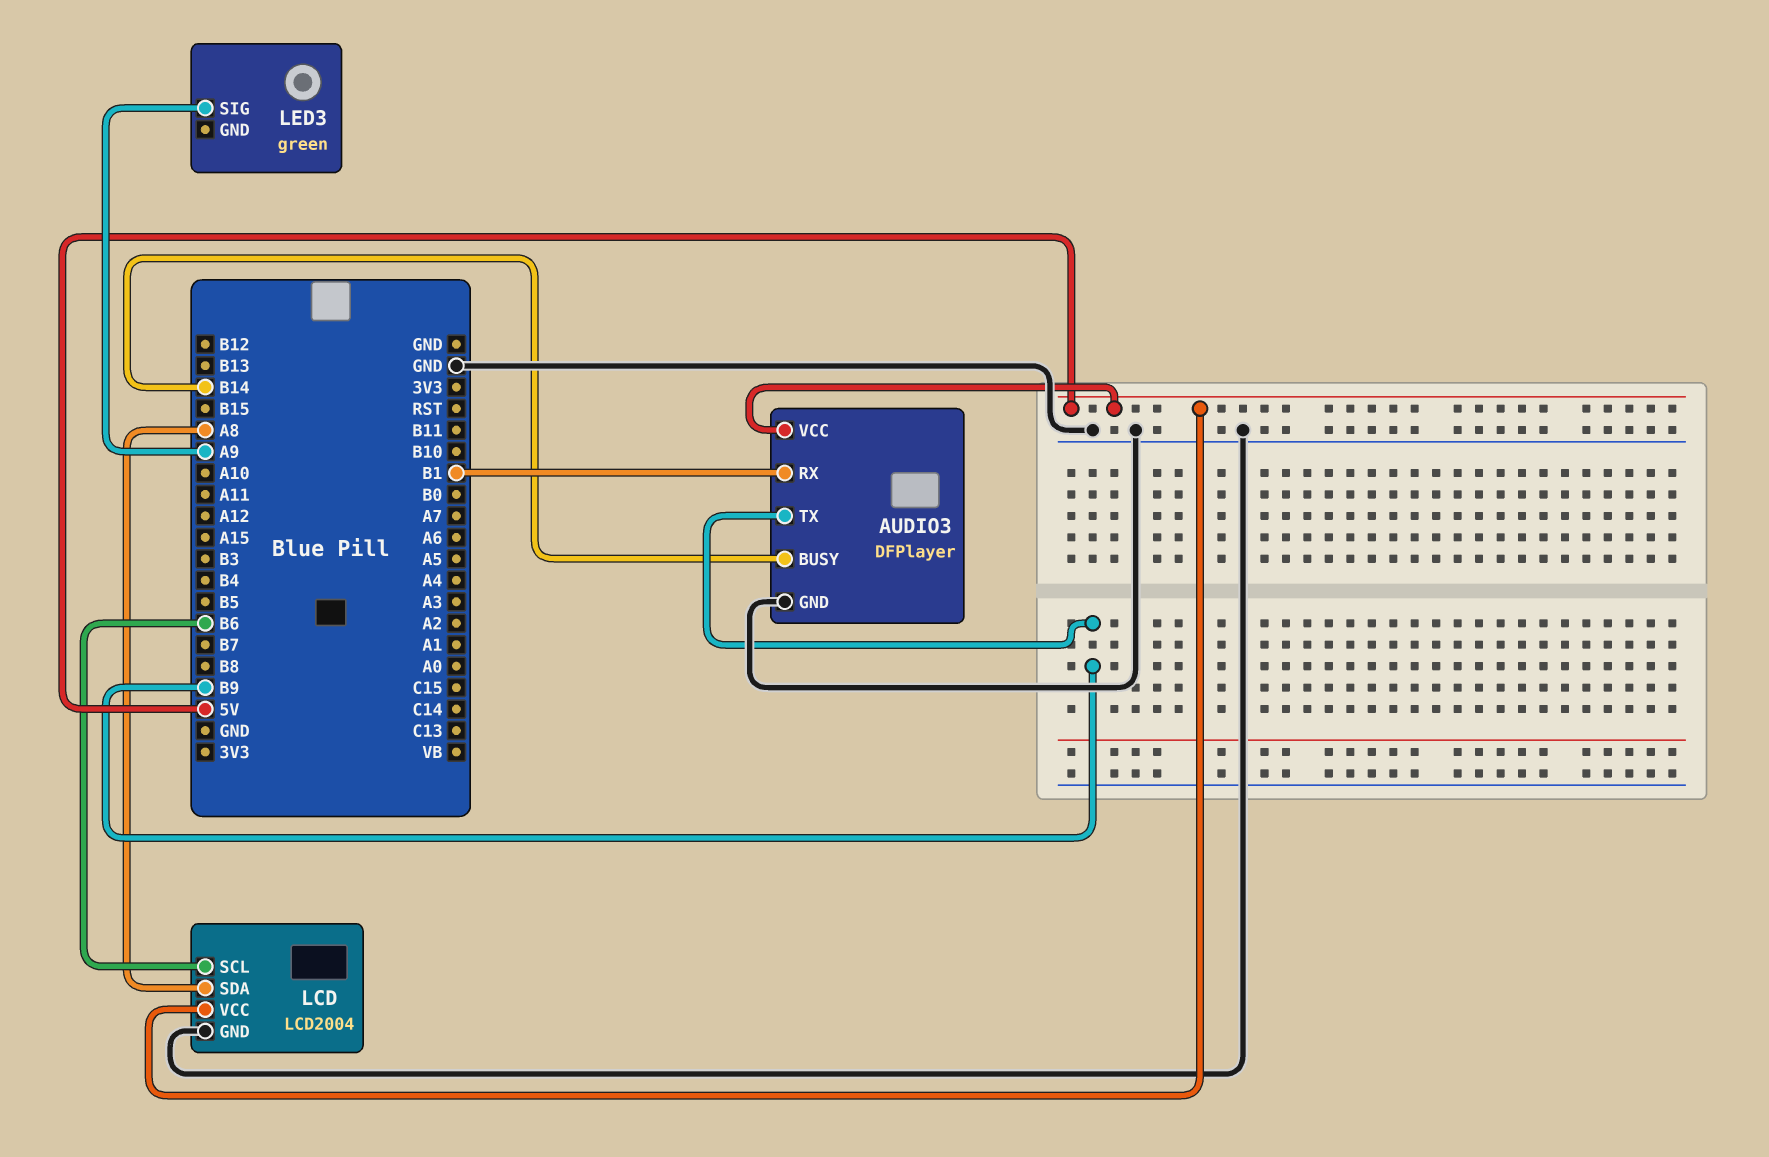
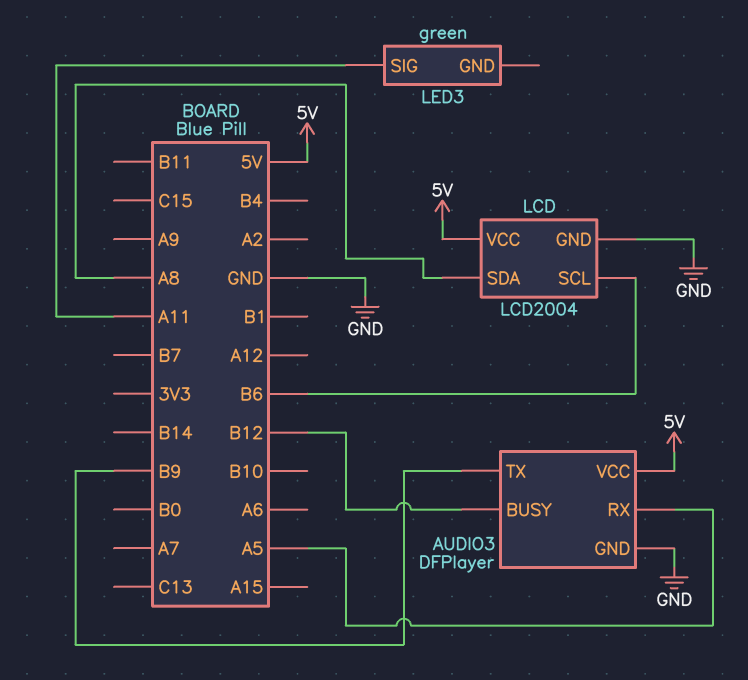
AUDIO3 pin BUSY: B14 -> B12
AUDIO3 pin RX: B1 -> A5
LED3 pin SIG: A9 -> A11

